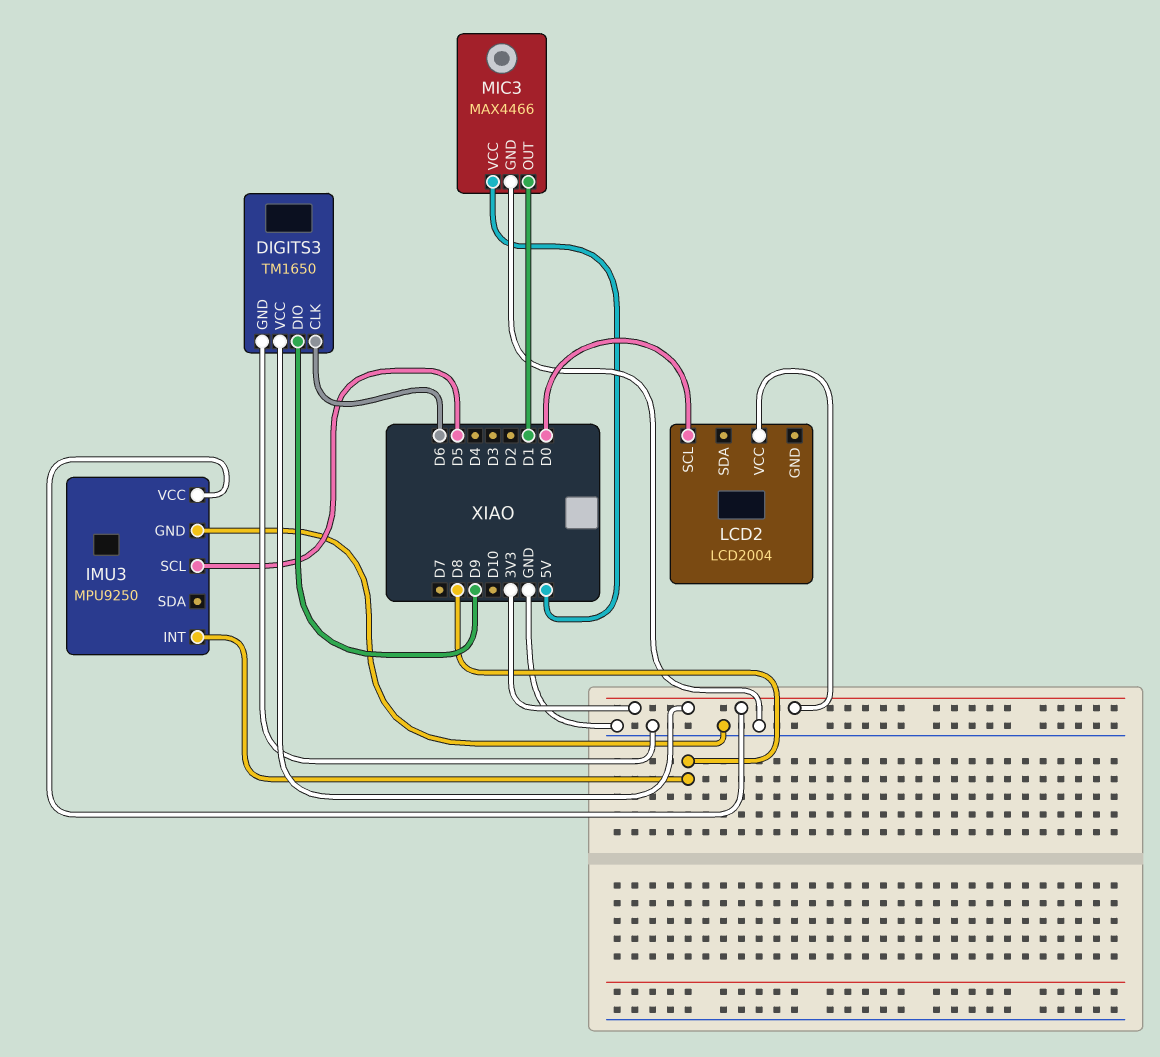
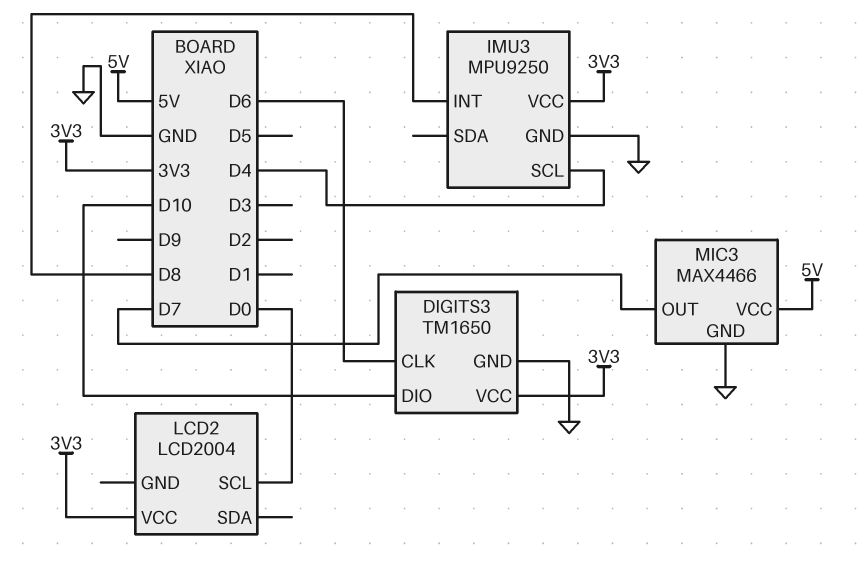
DIGITS3 pin DIO: D9 -> D10
IMU3 pin SCL: D5 -> D4
MIC3 pin OUT: D1 -> D7

